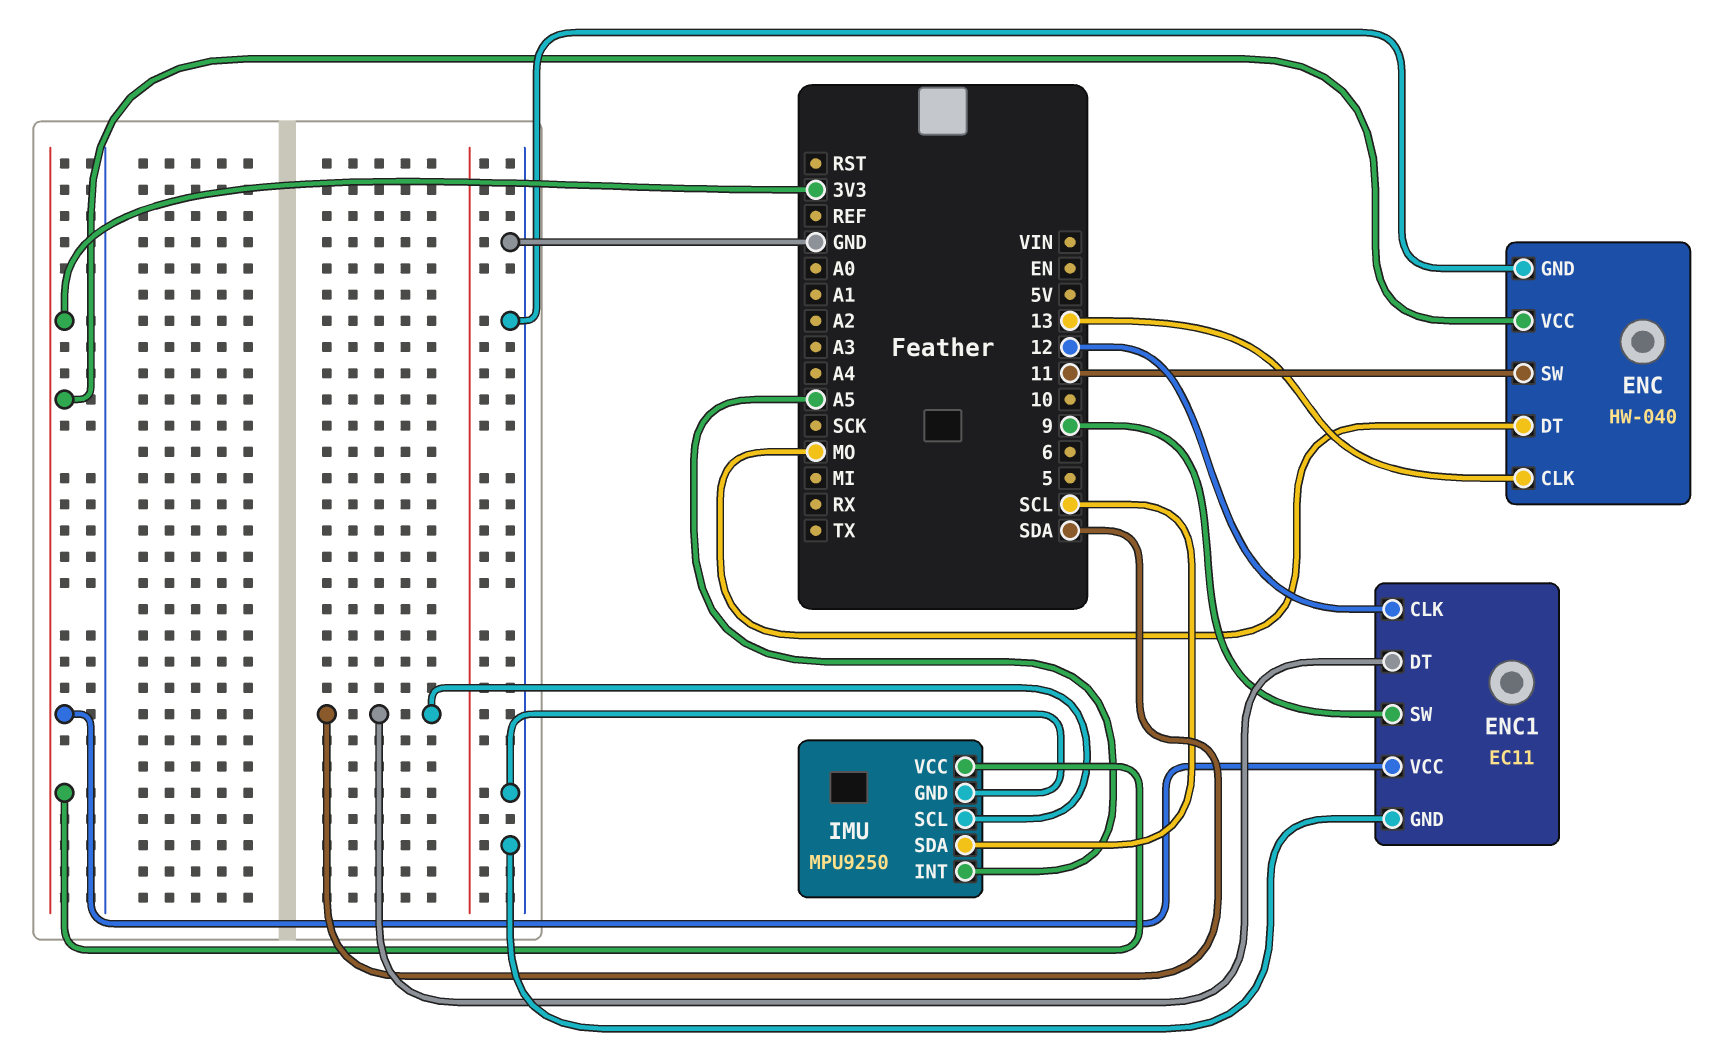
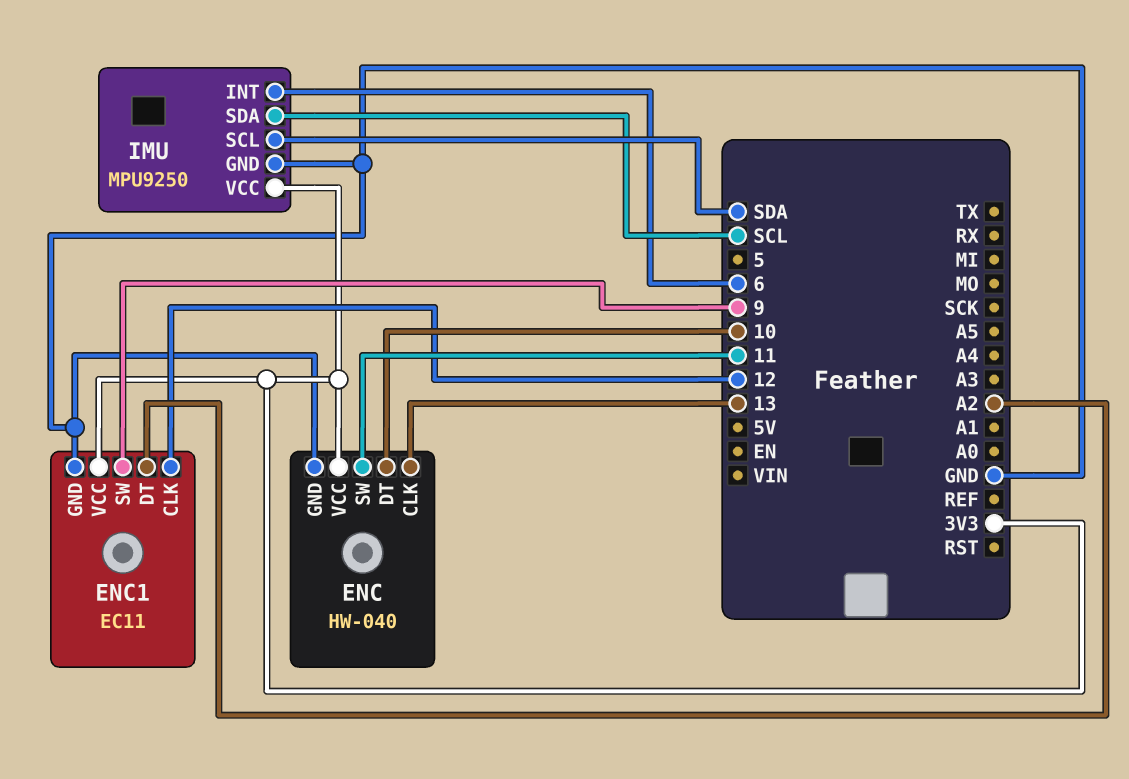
ENC pin DT: MO -> 10
ENC1 pin DT: SDA -> A2
IMU pin INT: A5 -> 6

